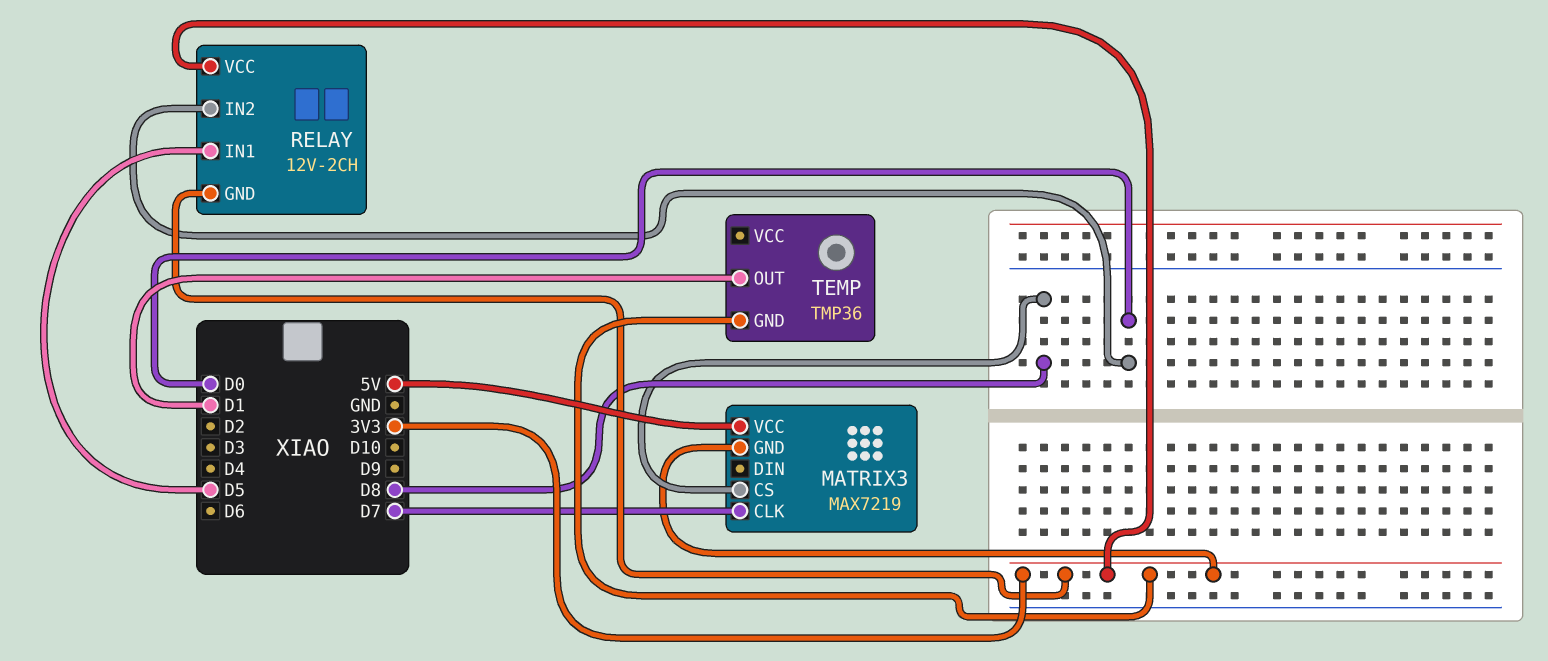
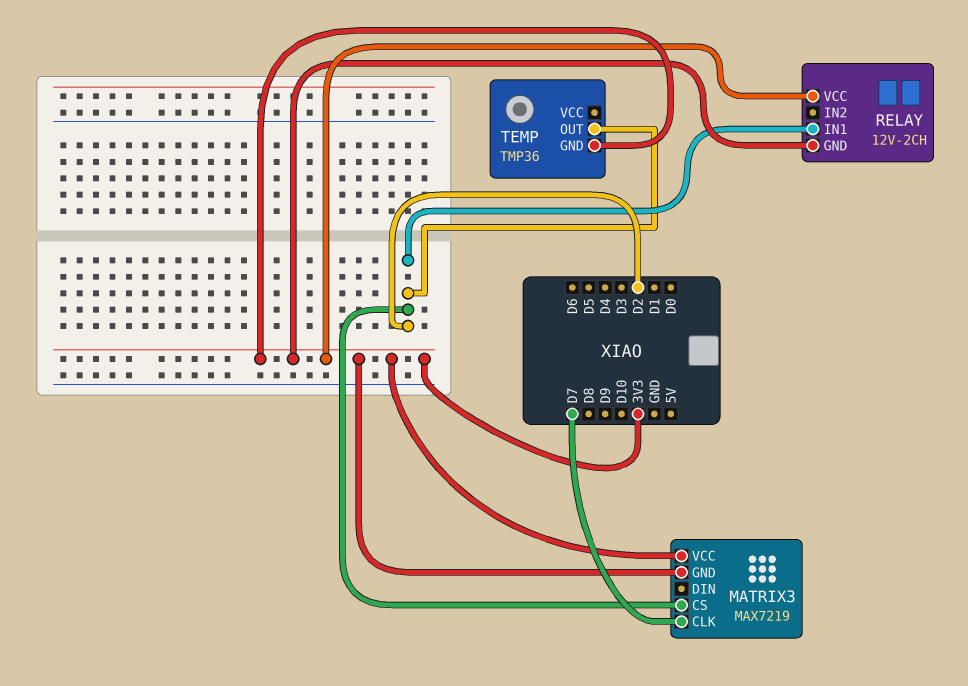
MATRIX3 pin CS: D8 -> D2
MATRIX3 pin VCC: 5V -> 3V3
RELAY pin IN1: D5 -> D2
RELAY pin IN2: D0 -> none
TEMP pin OUT: D1 -> D2

